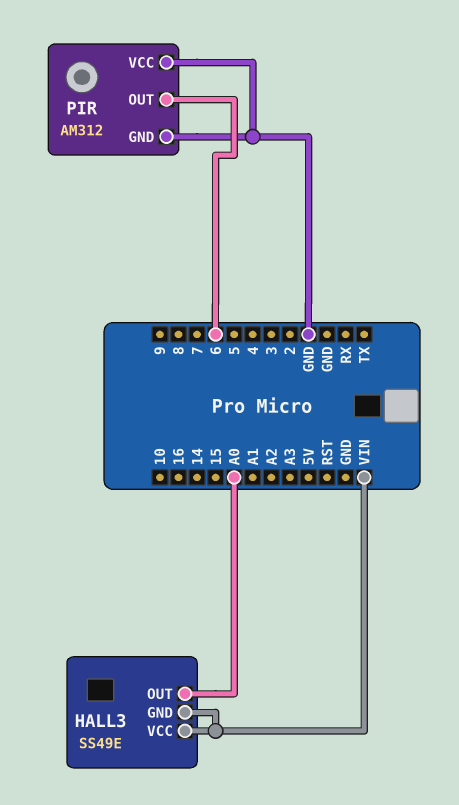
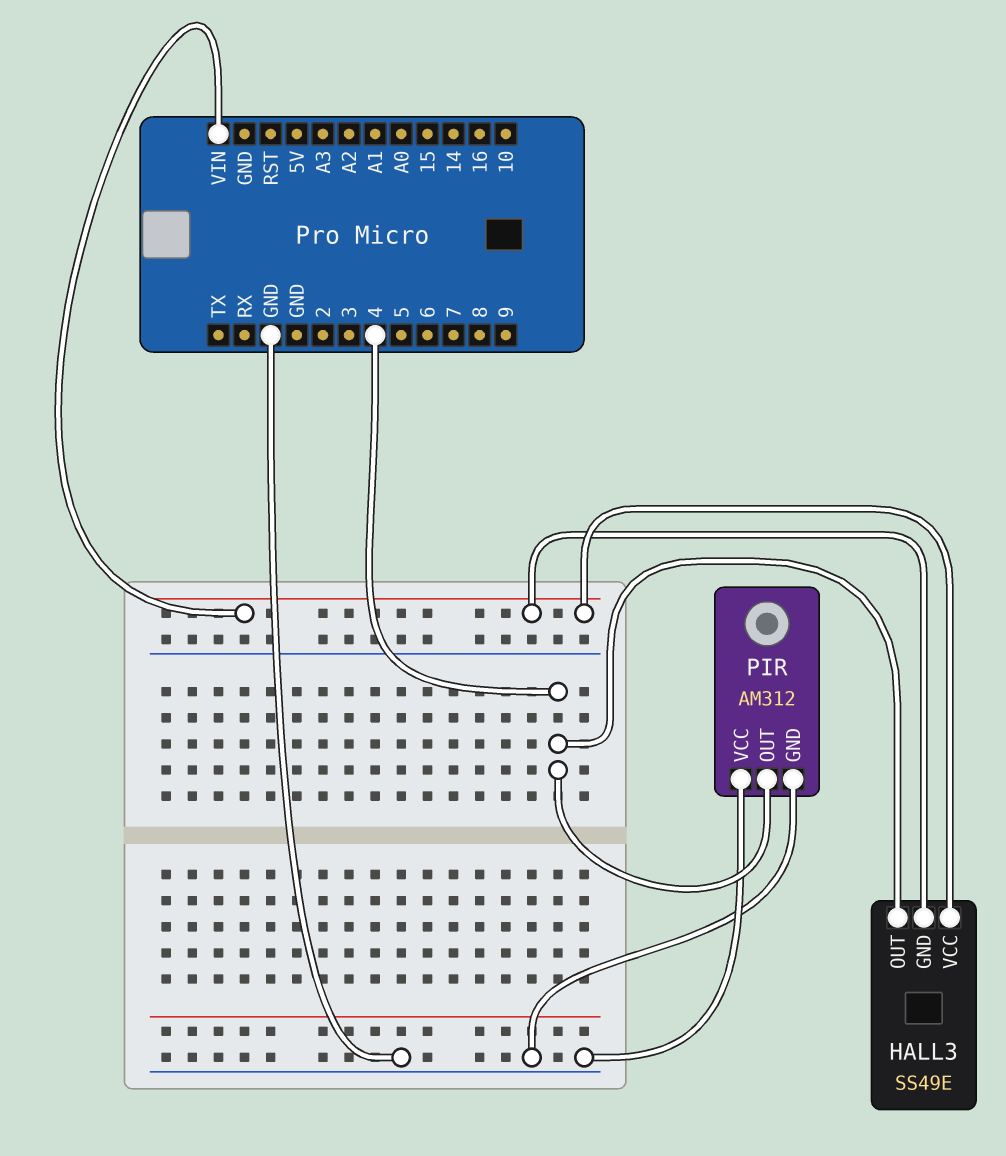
HALL3 pin OUT: A0 -> 4
PIR pin OUT: 6 -> 4

